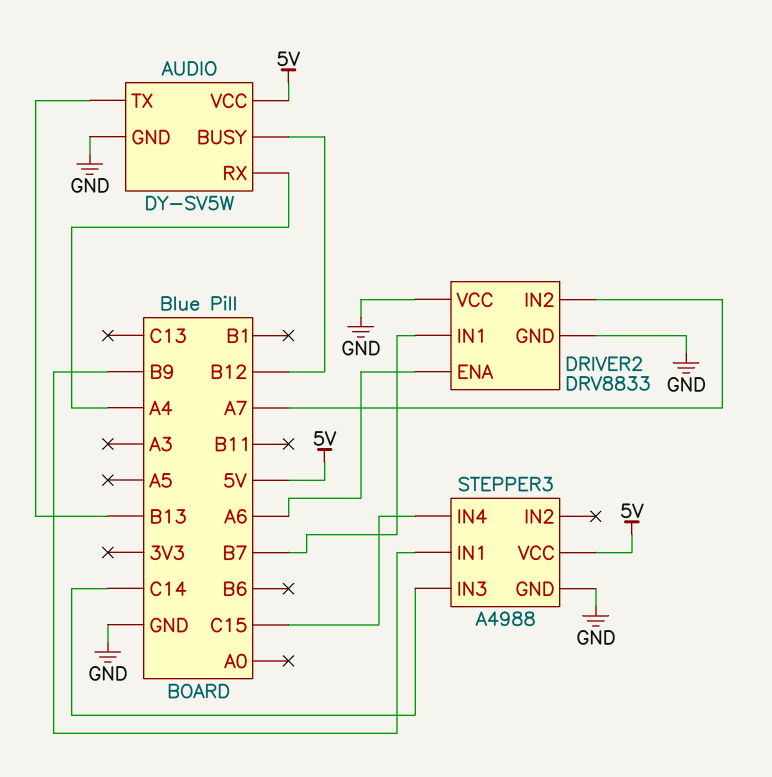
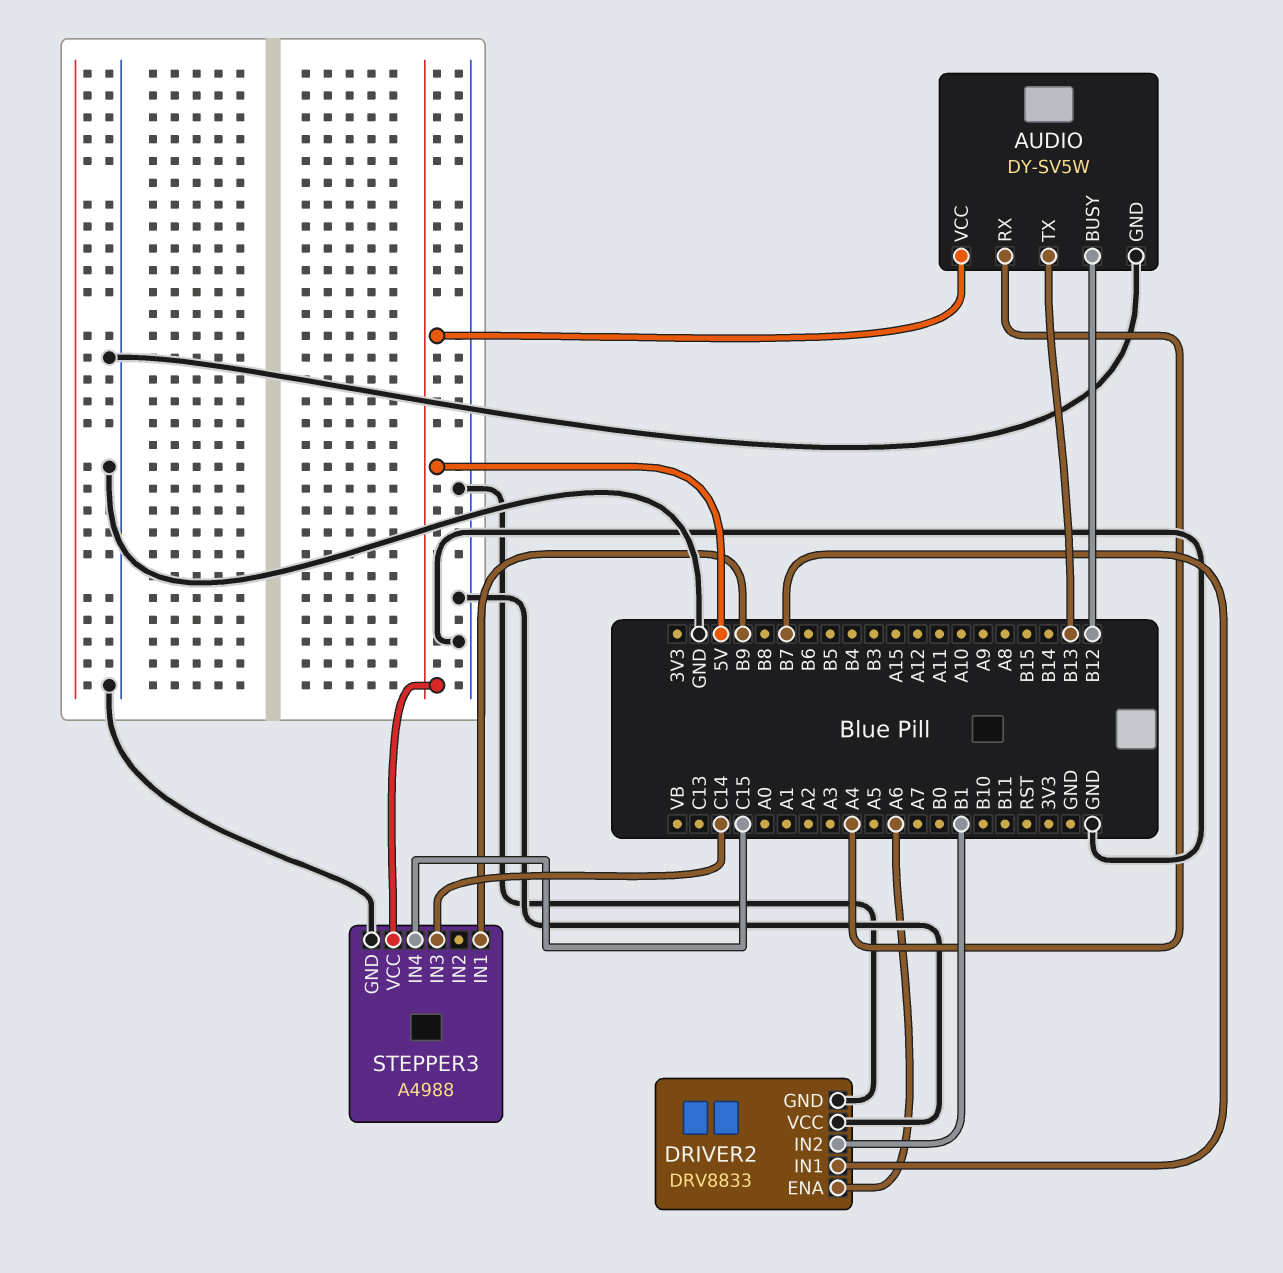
DRIVER2 pin IN2: A7 -> B1

